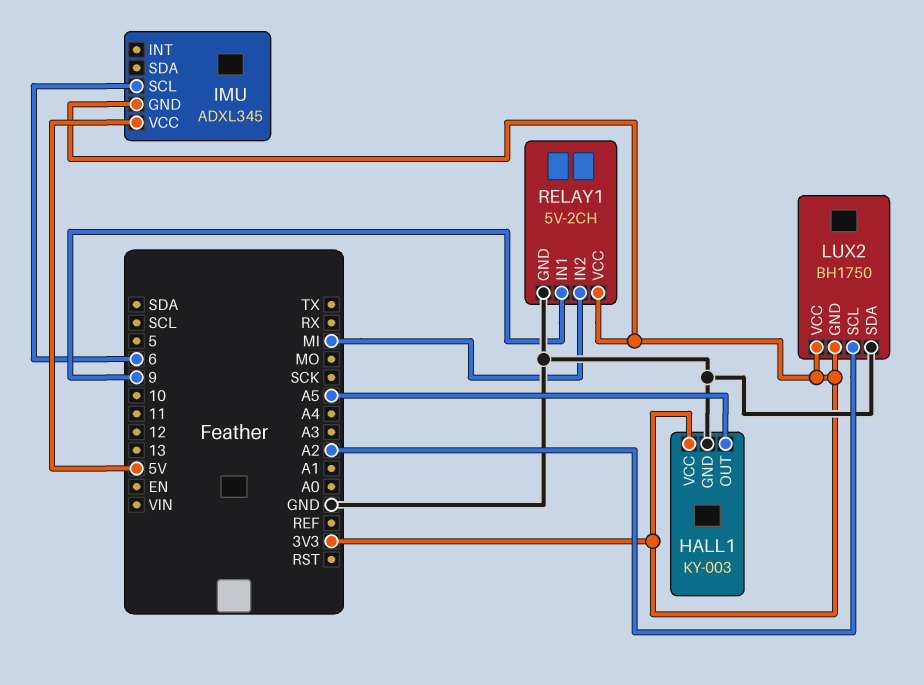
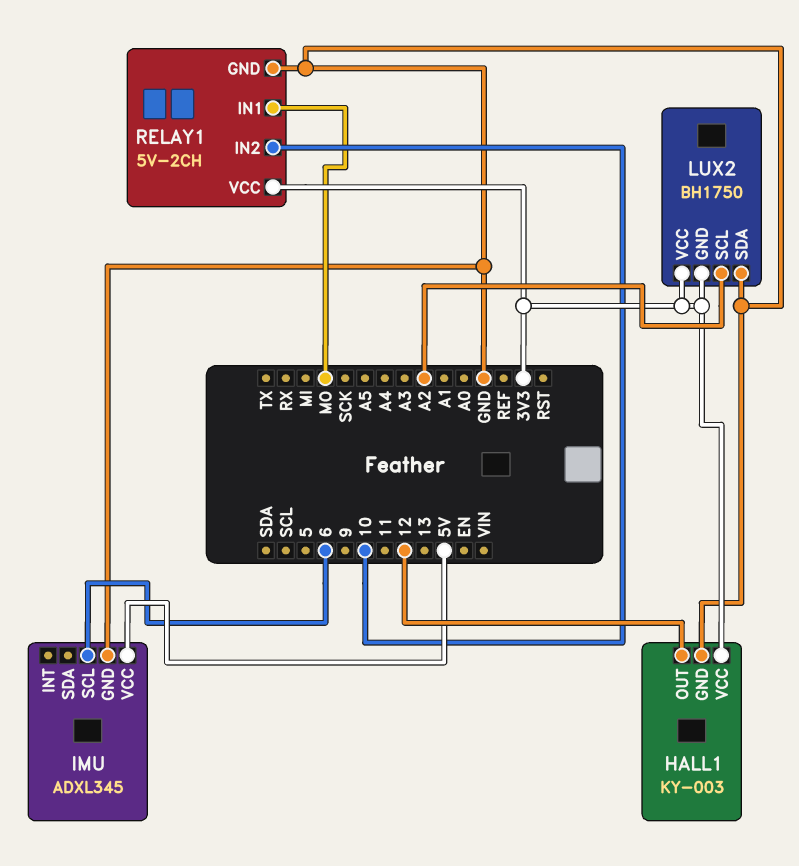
HALL1 pin OUT: A5 -> 12
IMU pin GND: 3V3 -> GND
RELAY1 pin IN1: 9 -> MO
RELAY1 pin IN2: MI -> 10

